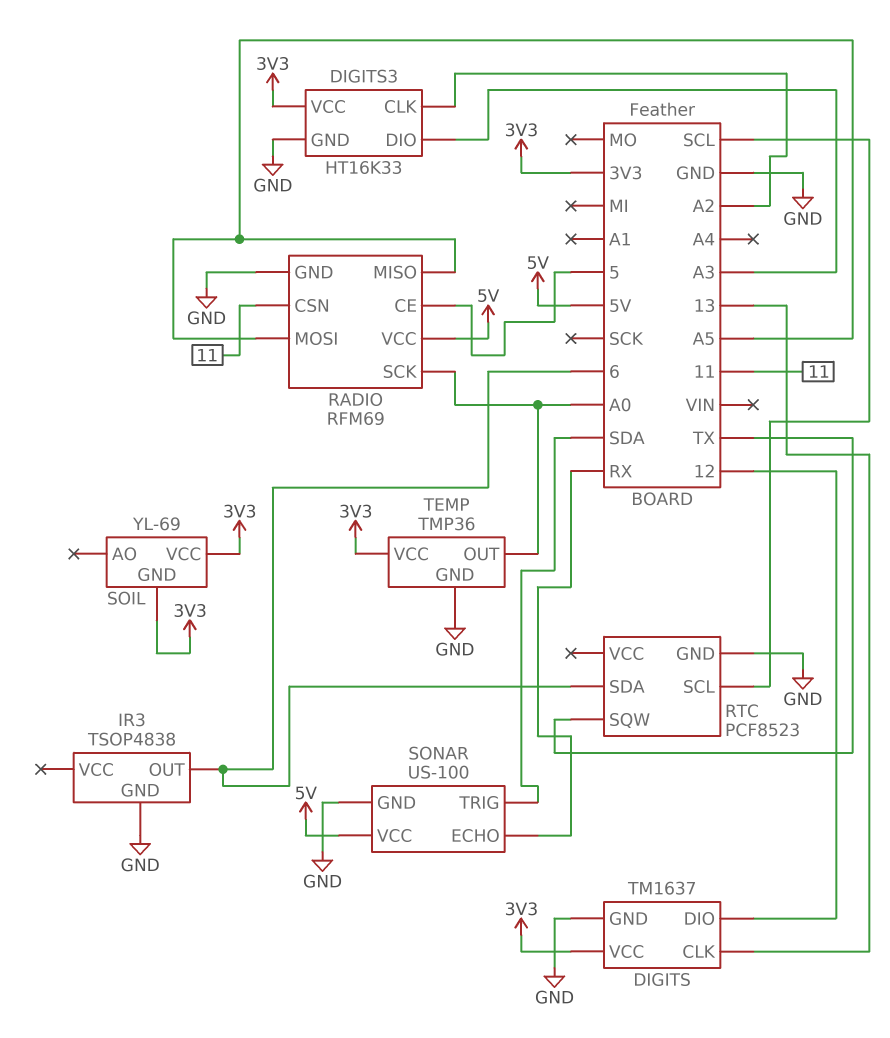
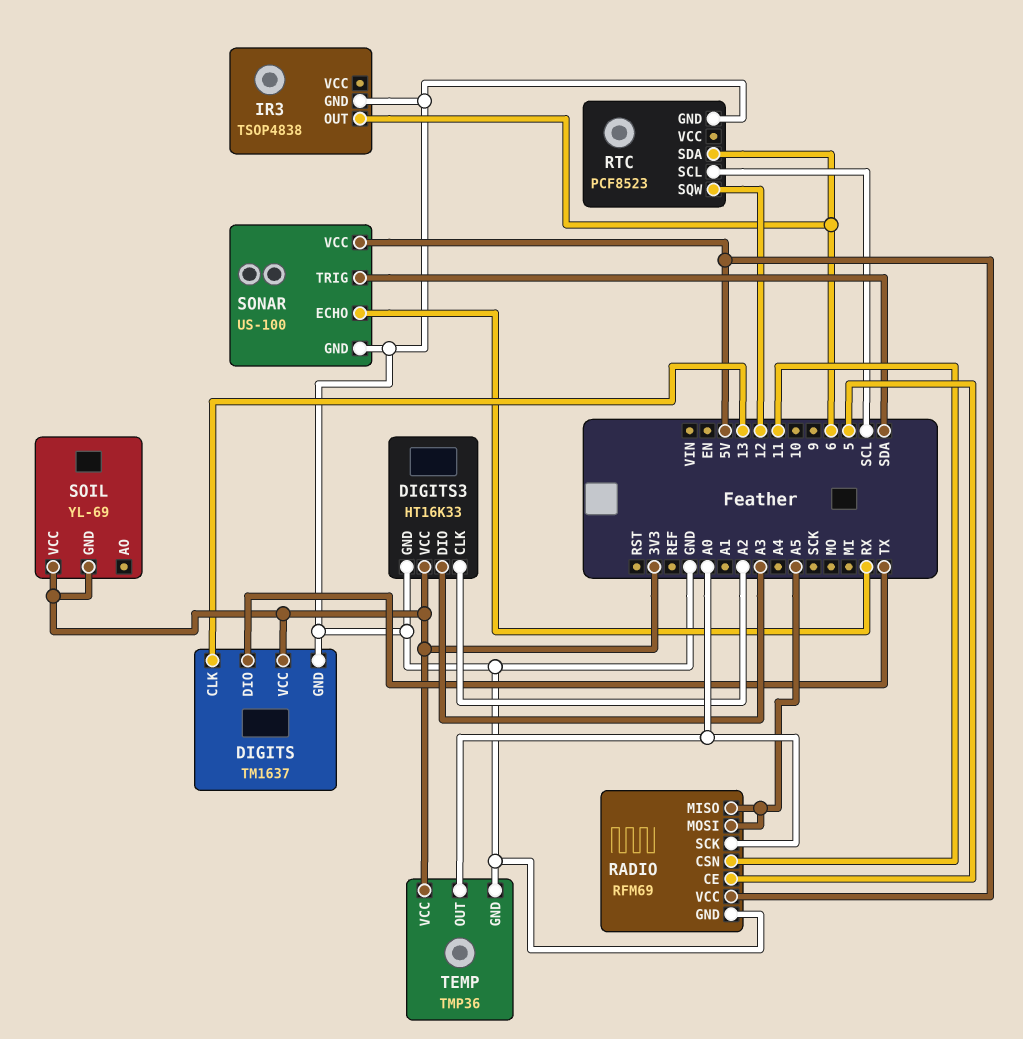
DIGITS pin DIO: 12 -> TX
RTC pin SQW: TX -> 12

